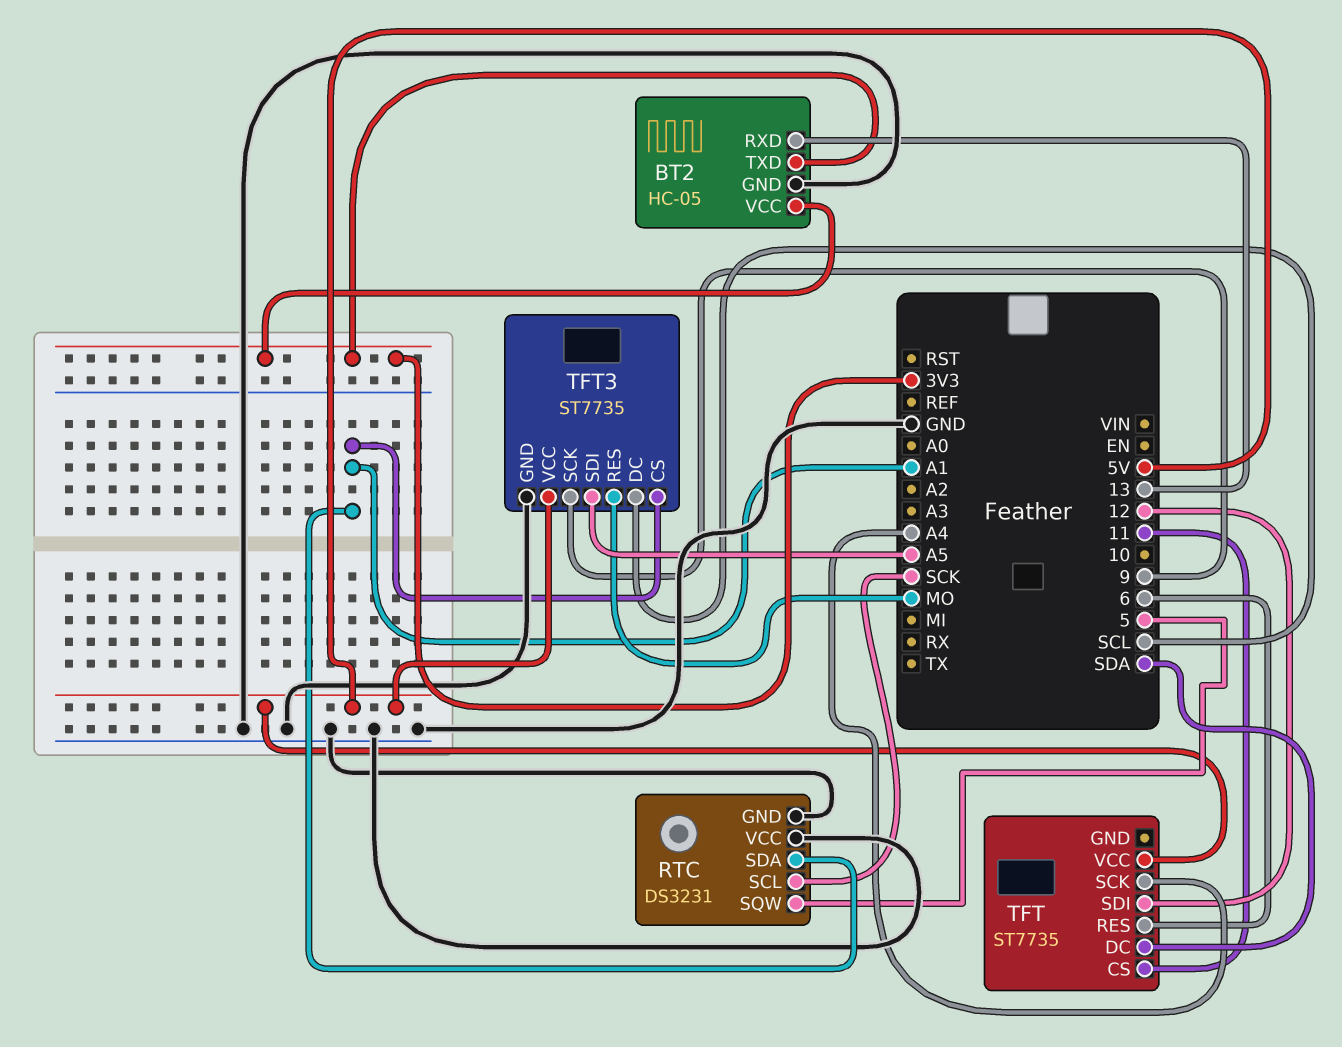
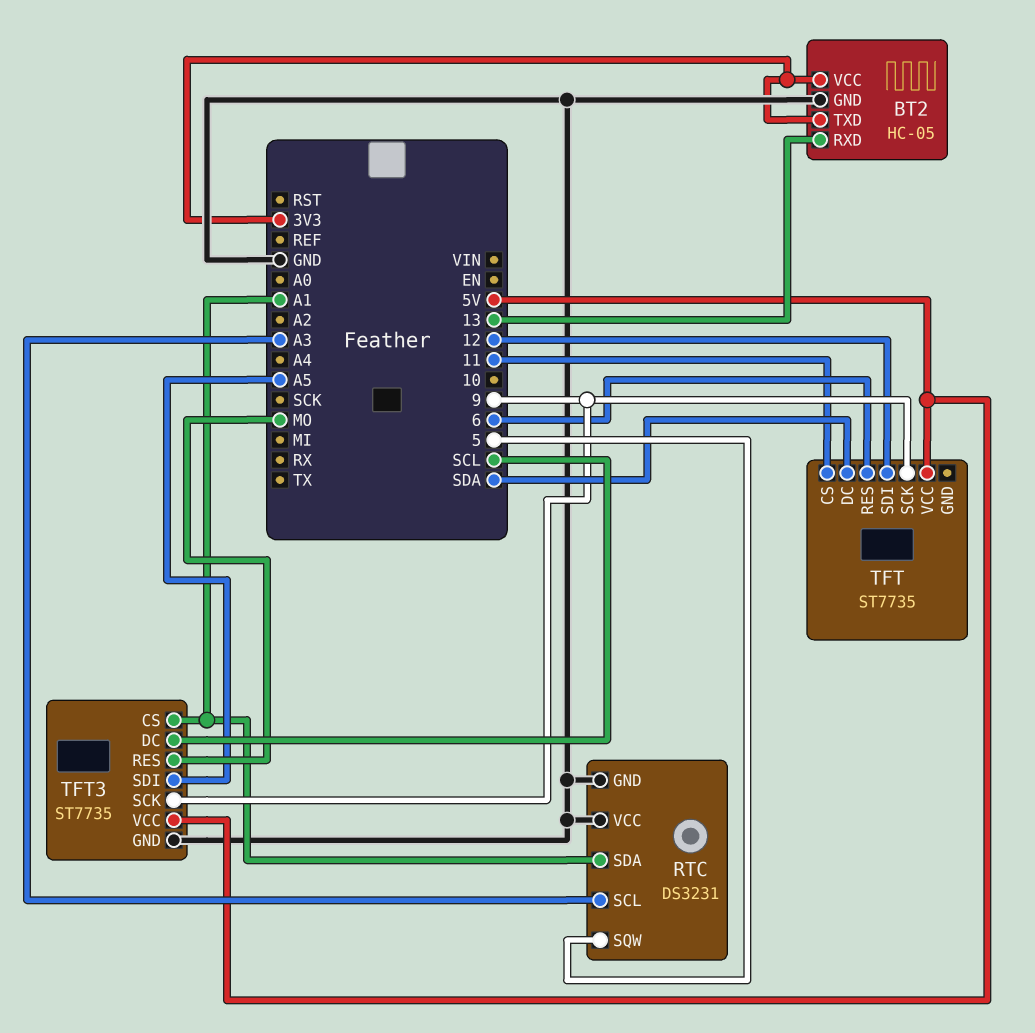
RTC pin SCL: SCK -> A3
TFT pin SCK: A4 -> 9

